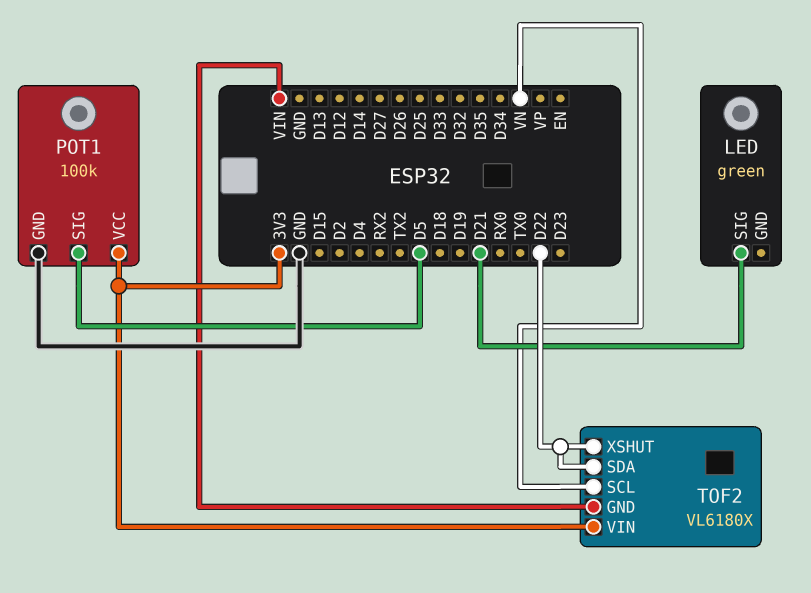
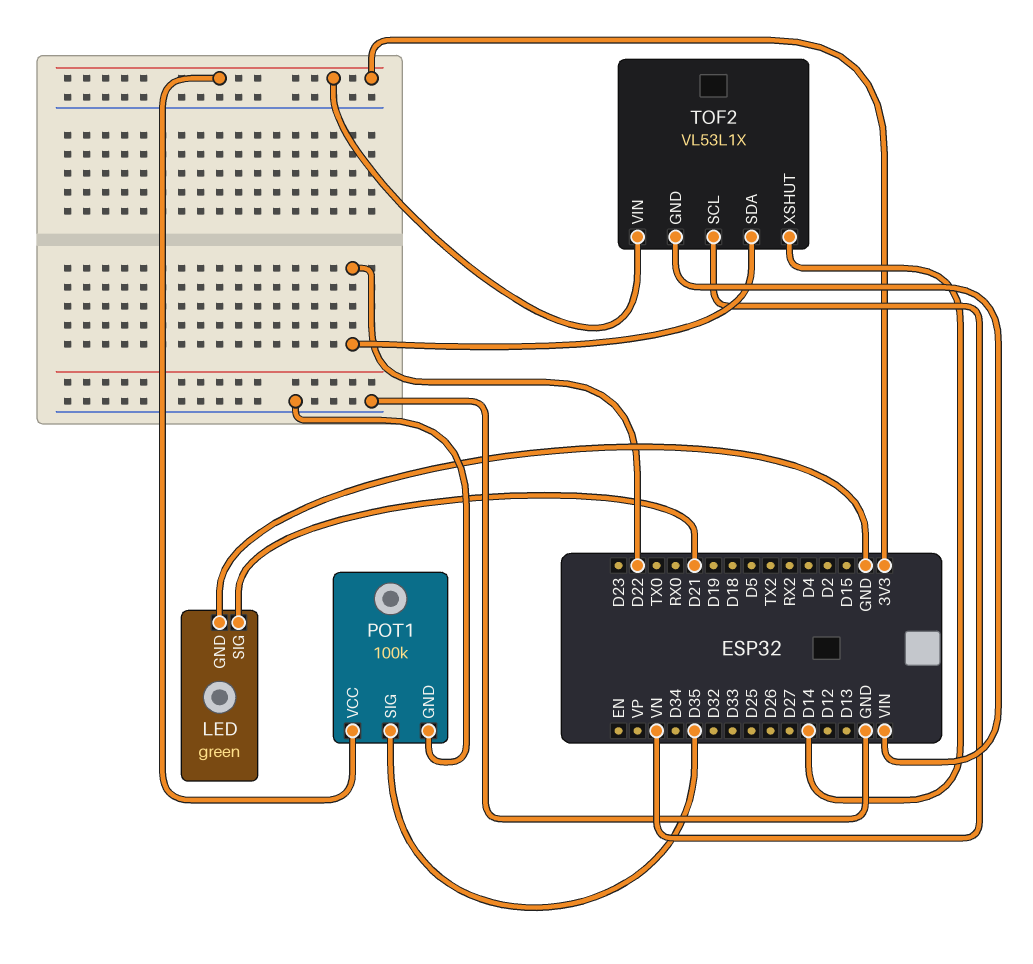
LED pin GND: none -> GND
POT1 pin SIG: D5 -> D35
TOF2: VL6180X -> VL53L1X
TOF2 pin XSHUT: D22 -> D14

